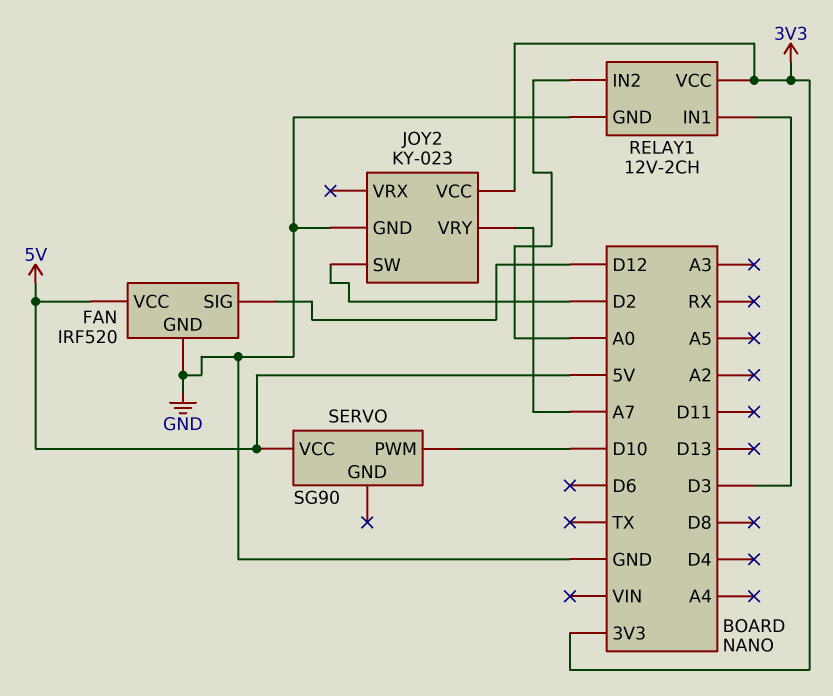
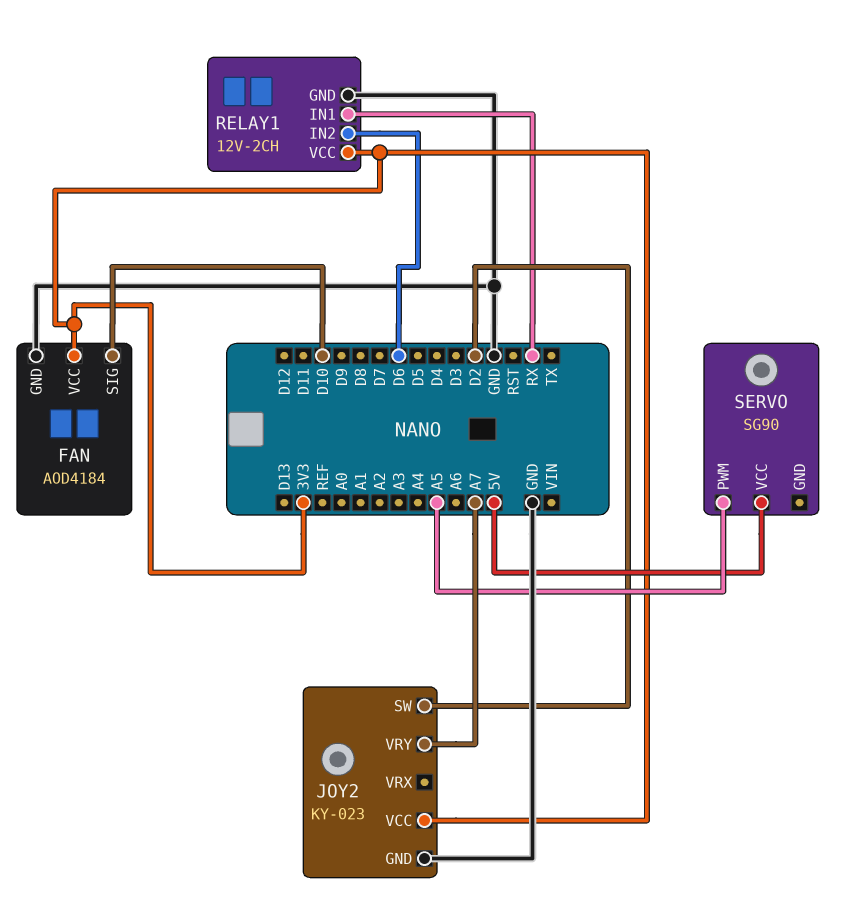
FAN: IRF520 -> AOD4184
FAN pin SIG: D12 -> D10
FAN pin VCC: 5V -> 3V3
RELAY1 pin IN1: D3 -> RX
RELAY1 pin IN2: A0 -> D6
SERVO pin PWM: D10 -> A5

